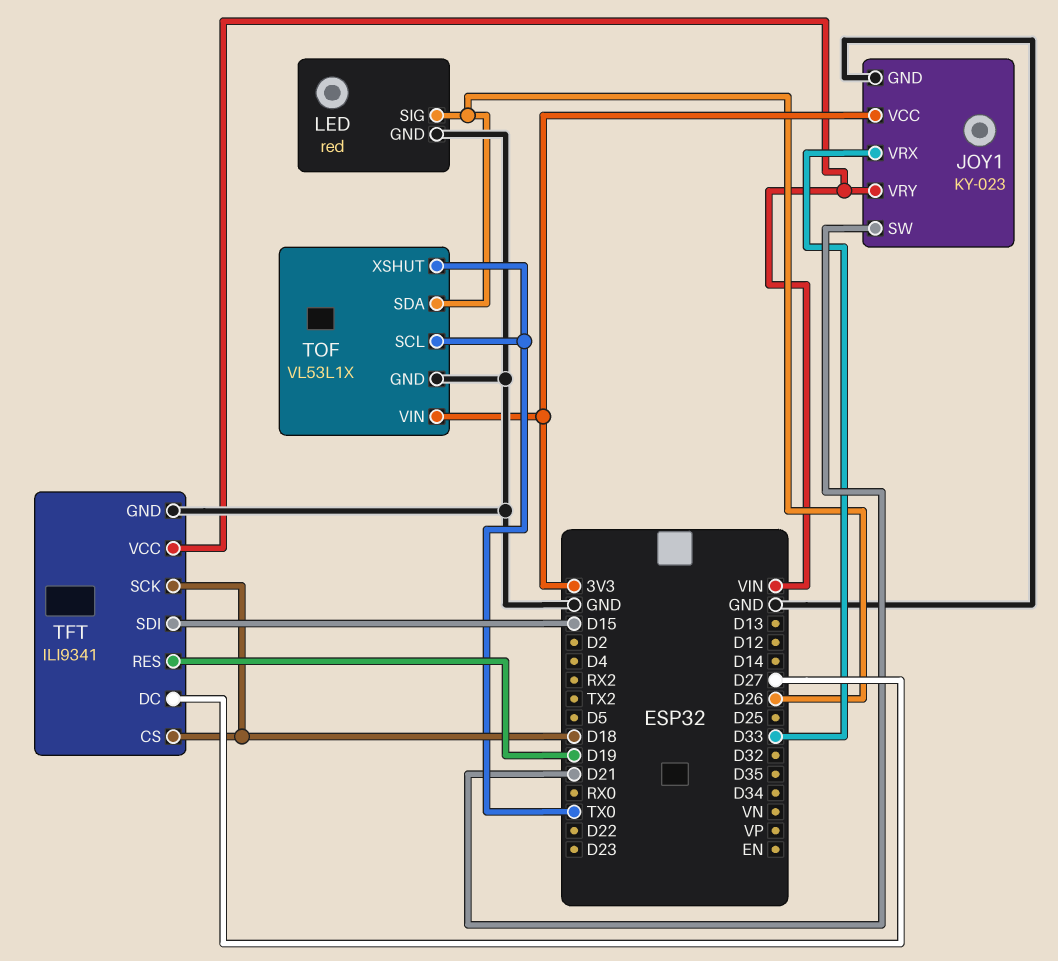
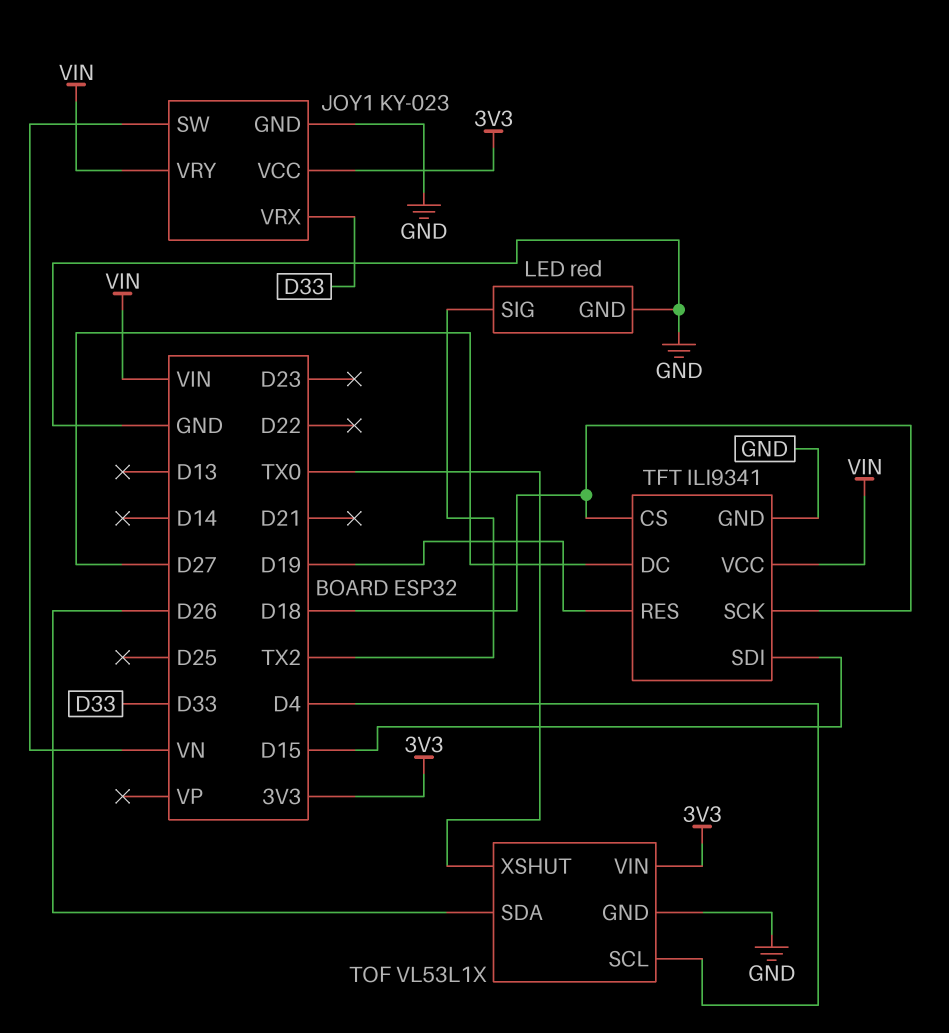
JOY1 pin SW: D21 -> VN
LED pin SIG: D26 -> TX2
TOF pin SCL: TX0 -> D4

